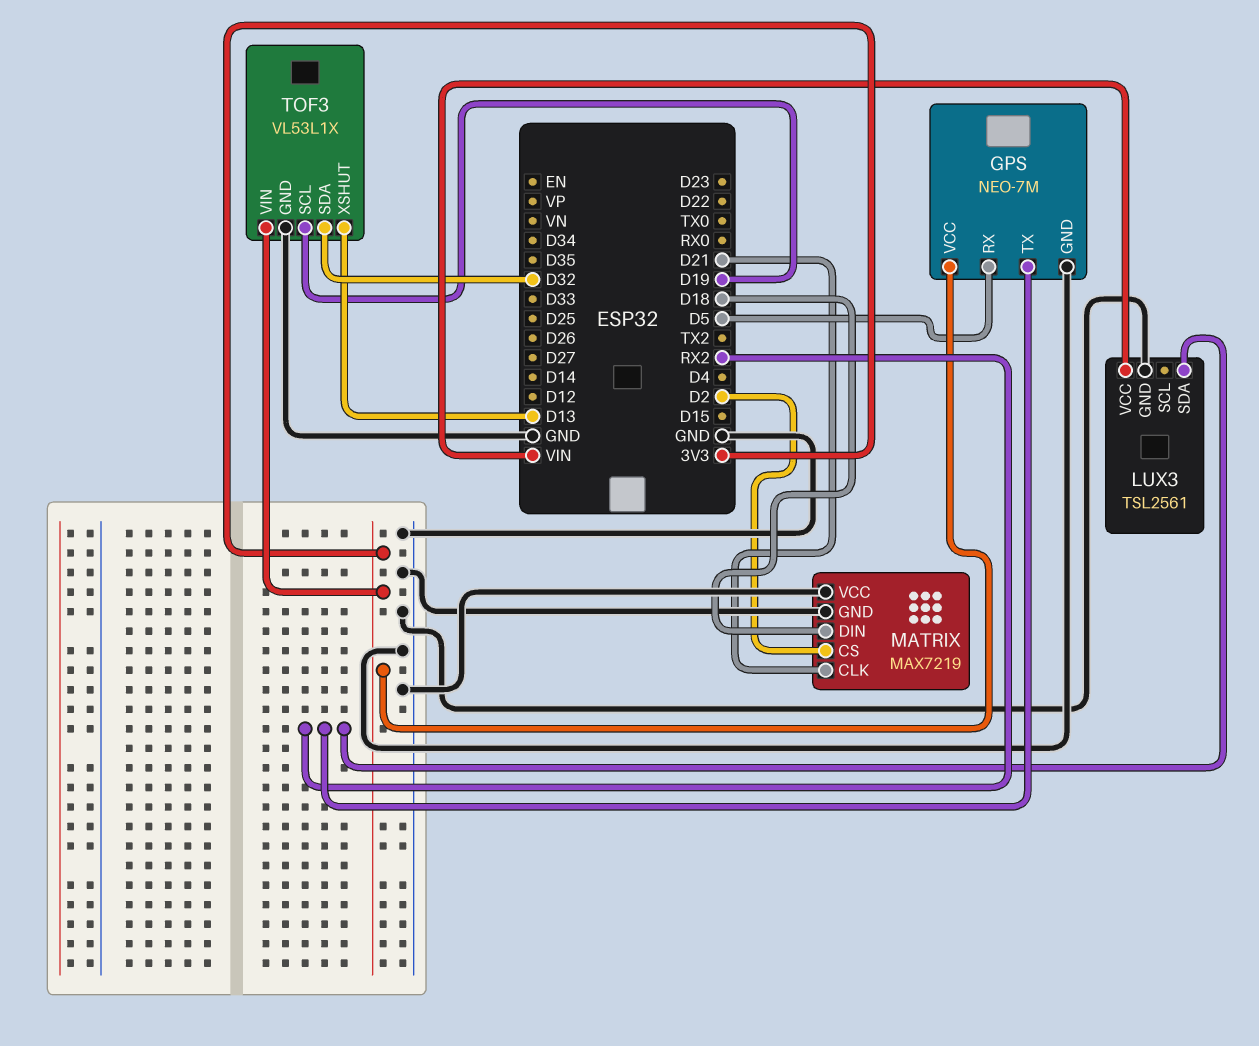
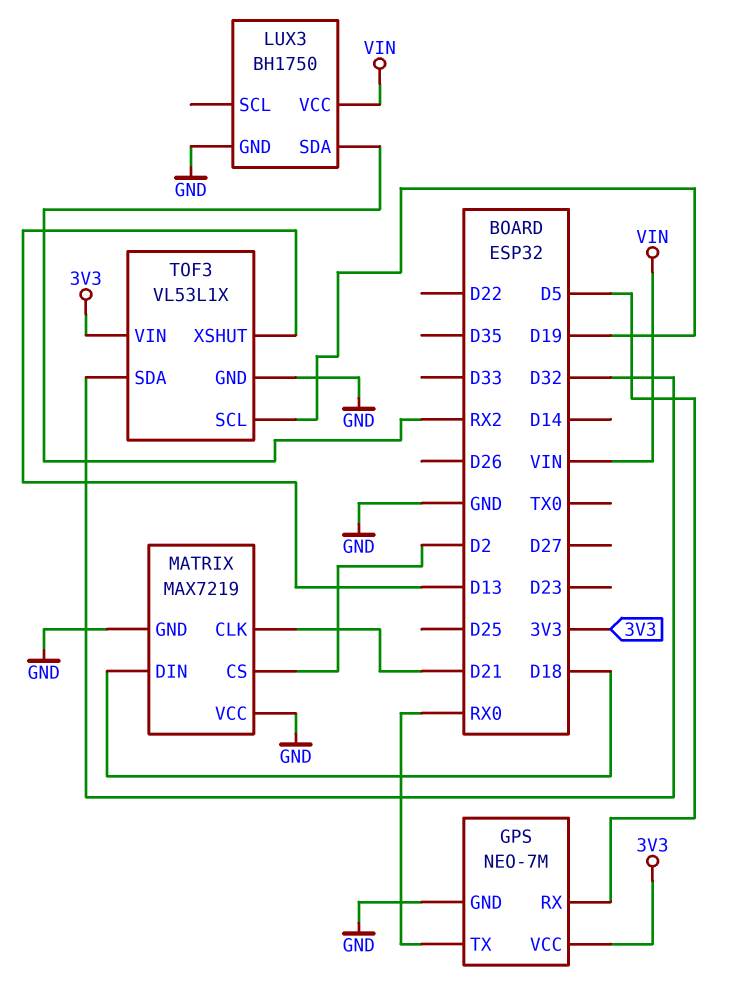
GPS pin TX: RX2 -> RX0
LUX3: TSL2561 -> BH1750

